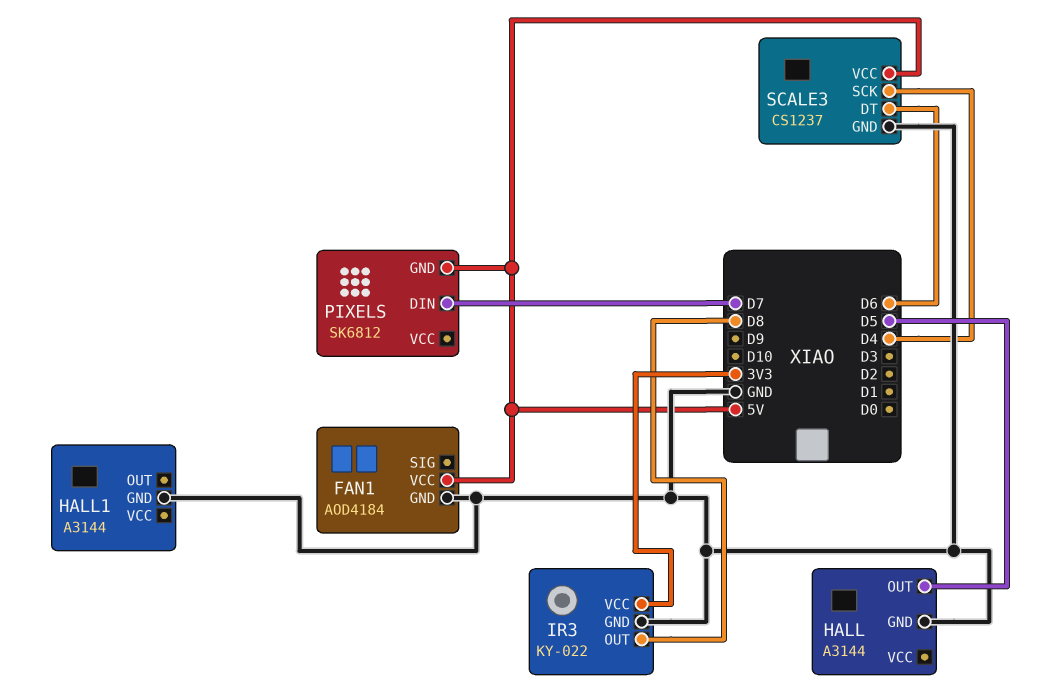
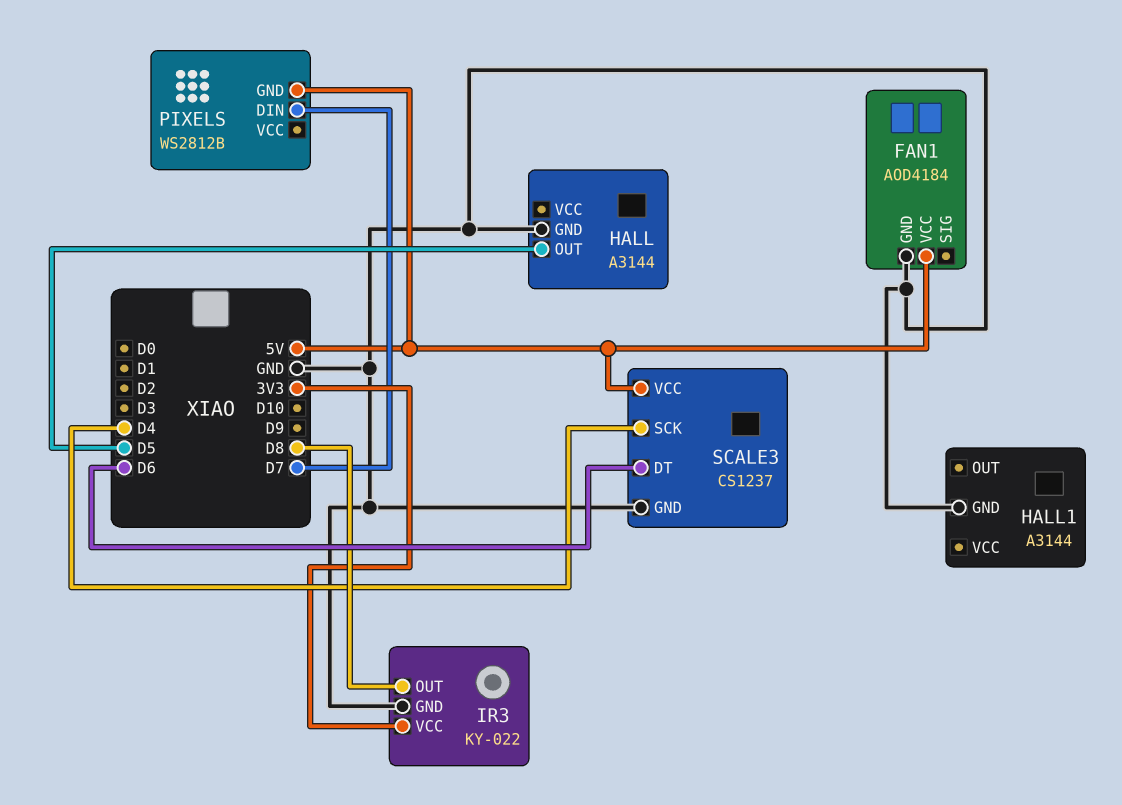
PIXELS: SK6812 -> WS2812B

